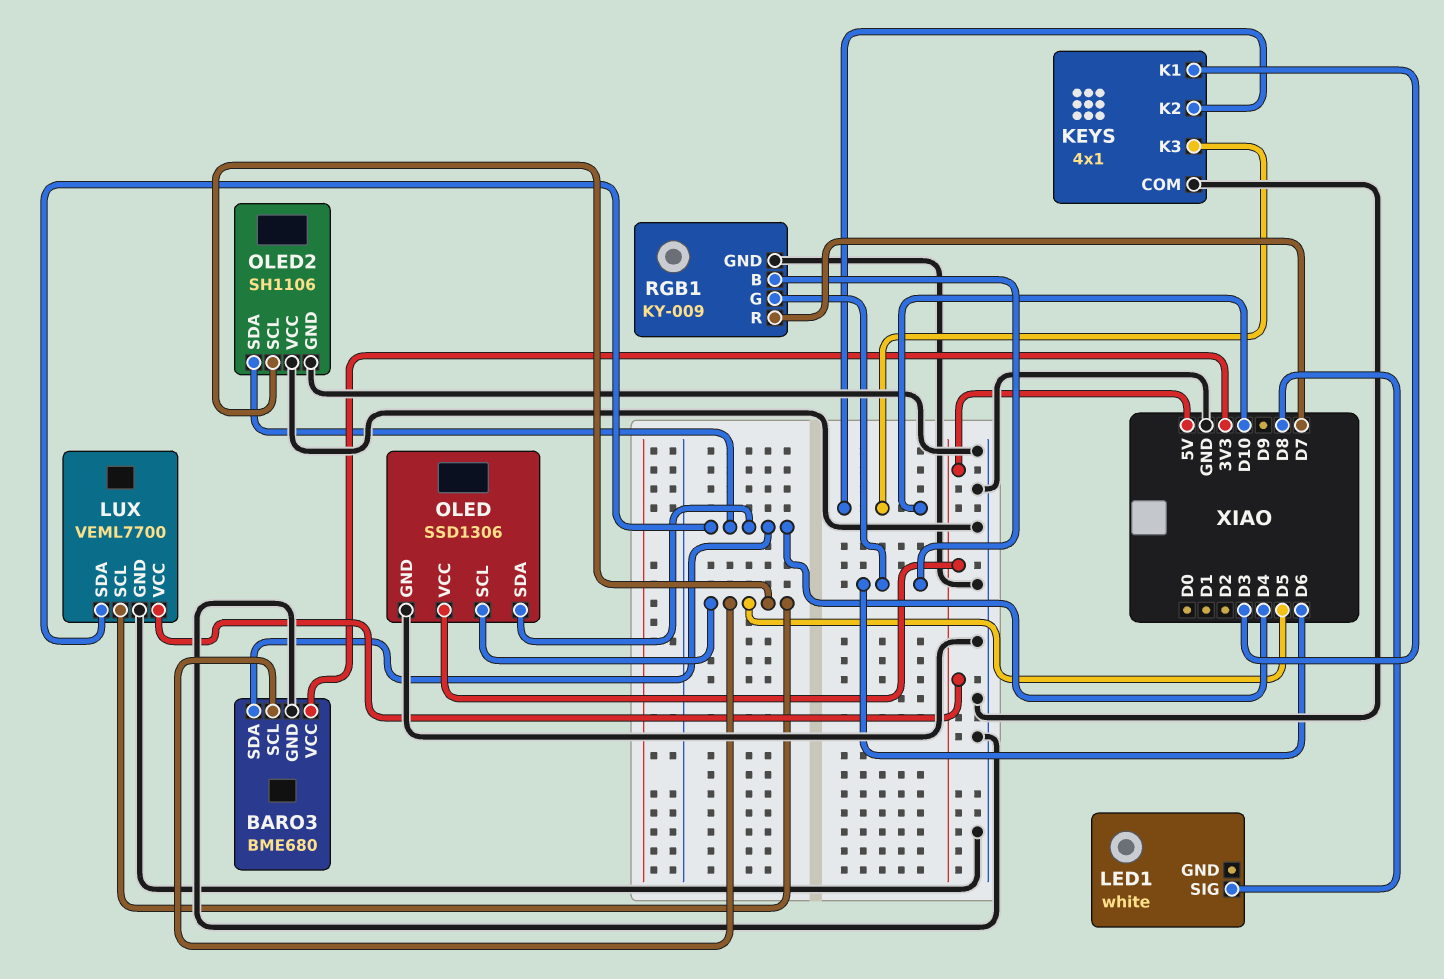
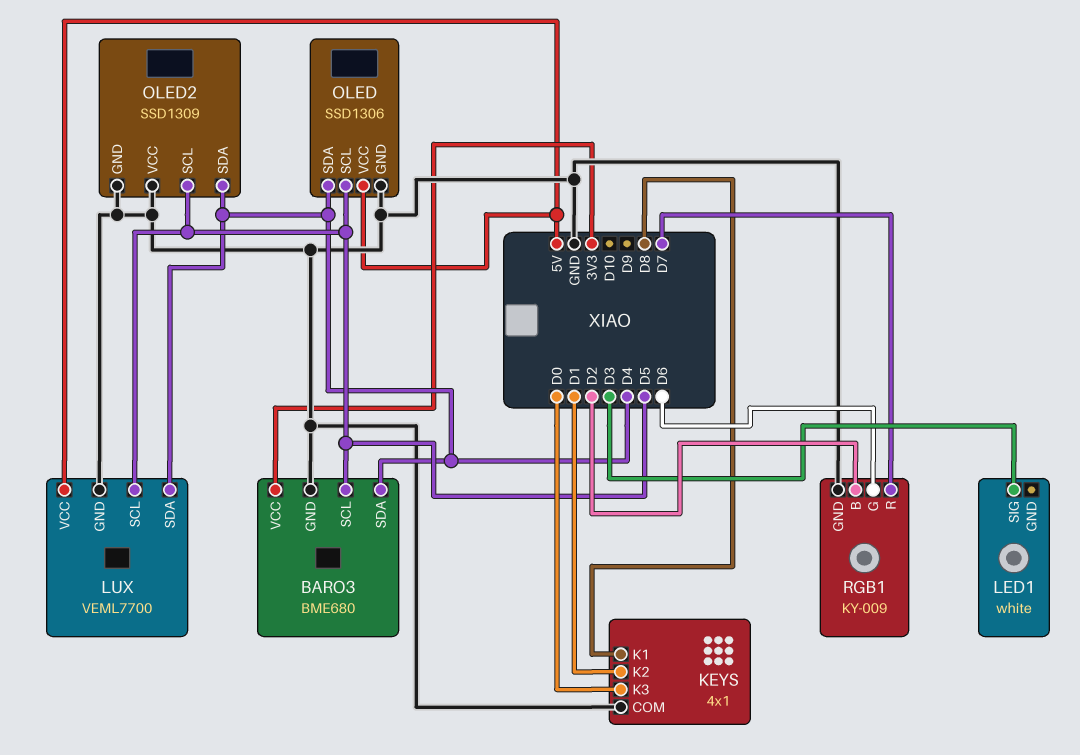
KEYS pin K1: D3 -> D8
KEYS pin K2: D10 -> D1
KEYS pin K3: D10 -> D0
LED1 pin SIG: D8 -> D3
OLED2: SH1106 -> SSD1309
RGB1 pin B: D6 -> D2

